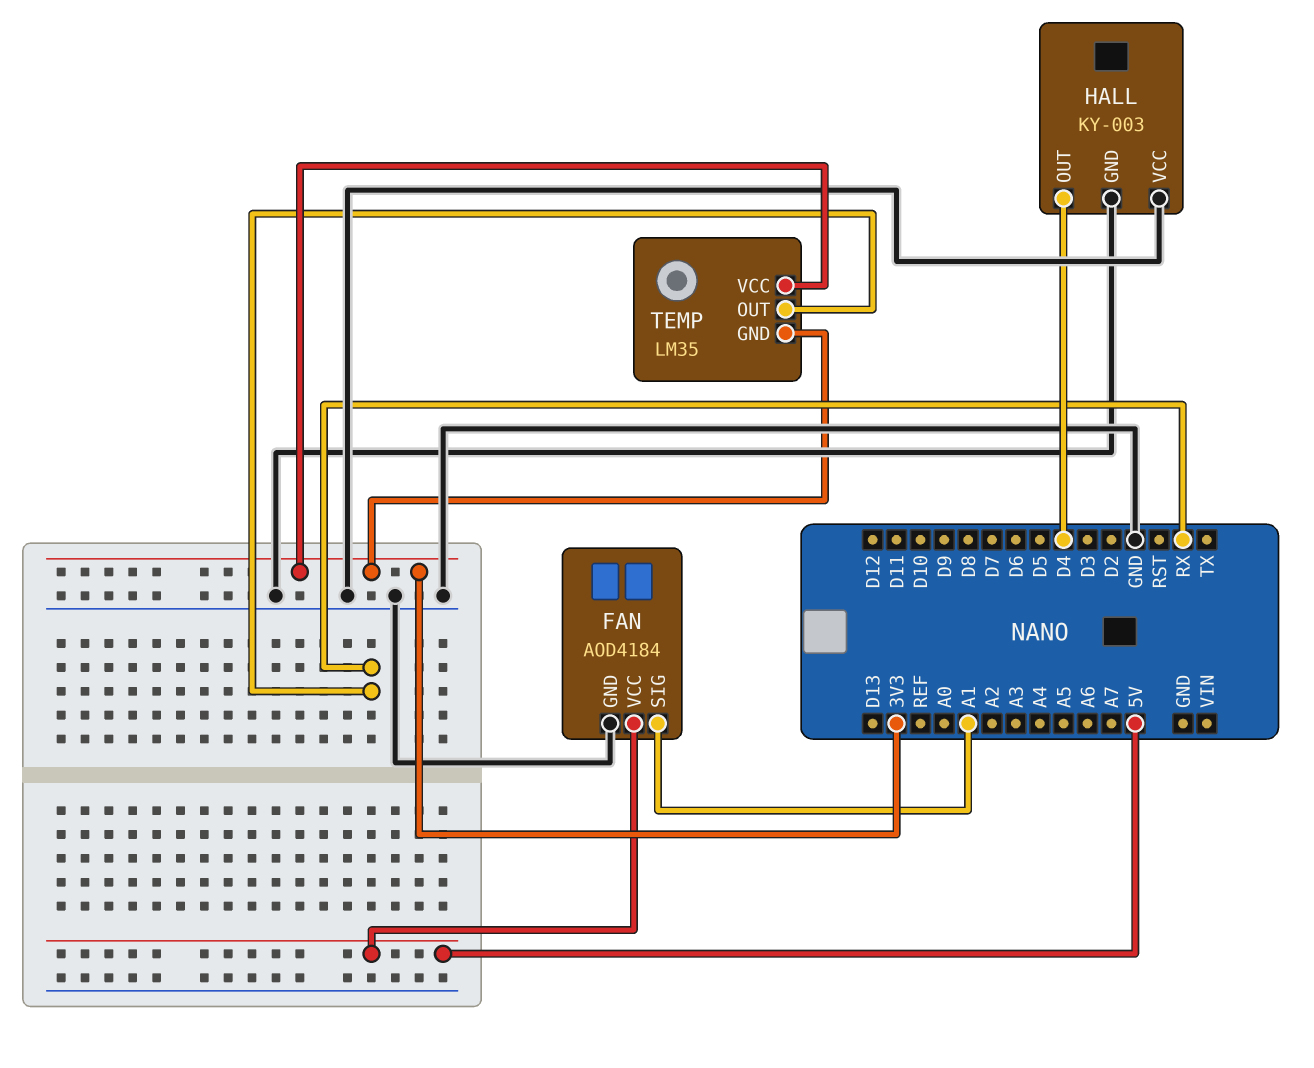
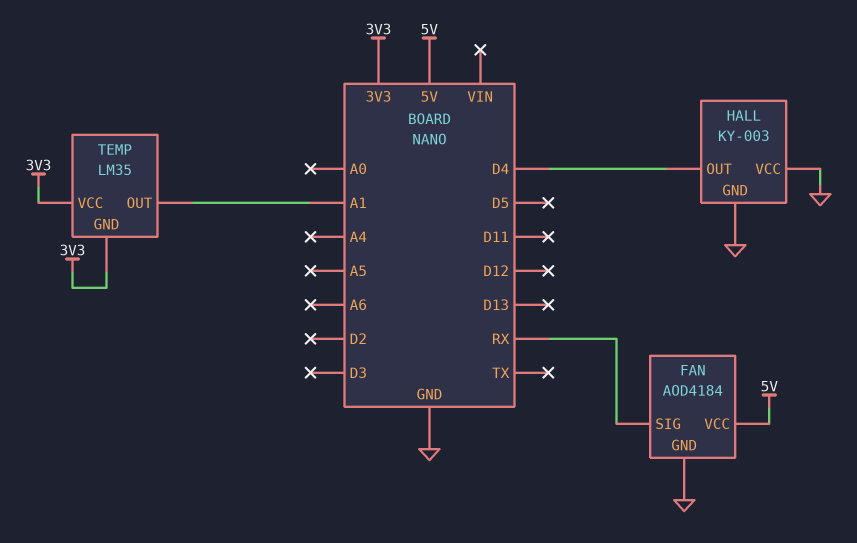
FAN pin SIG: A1 -> RX
TEMP pin OUT: RX -> A1

